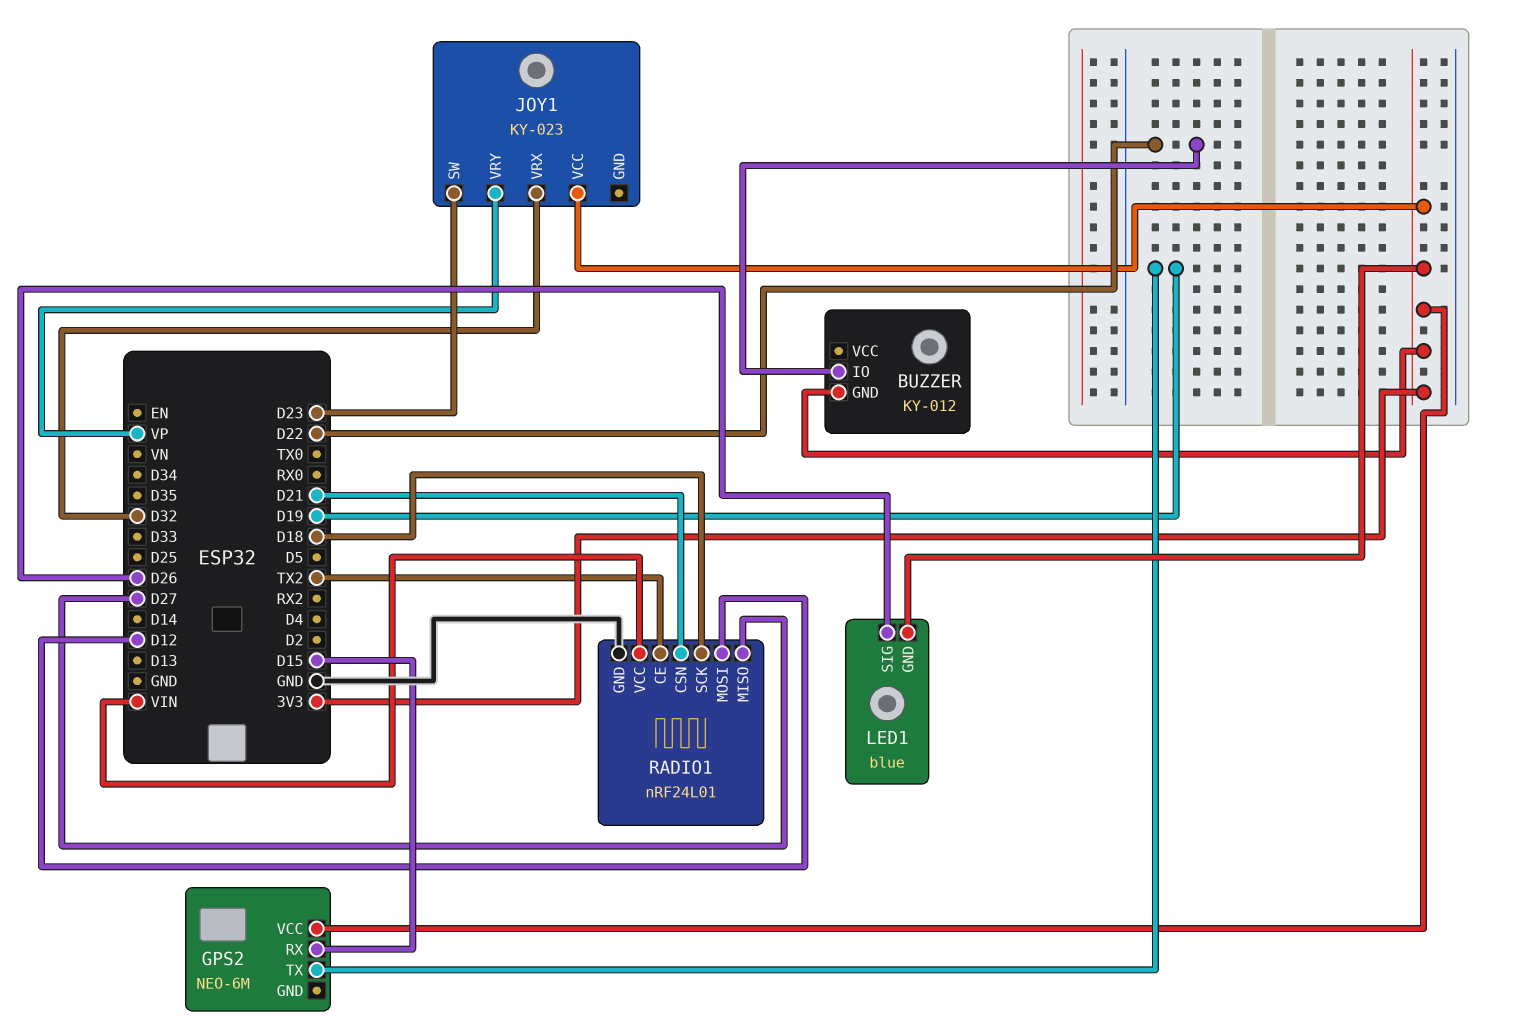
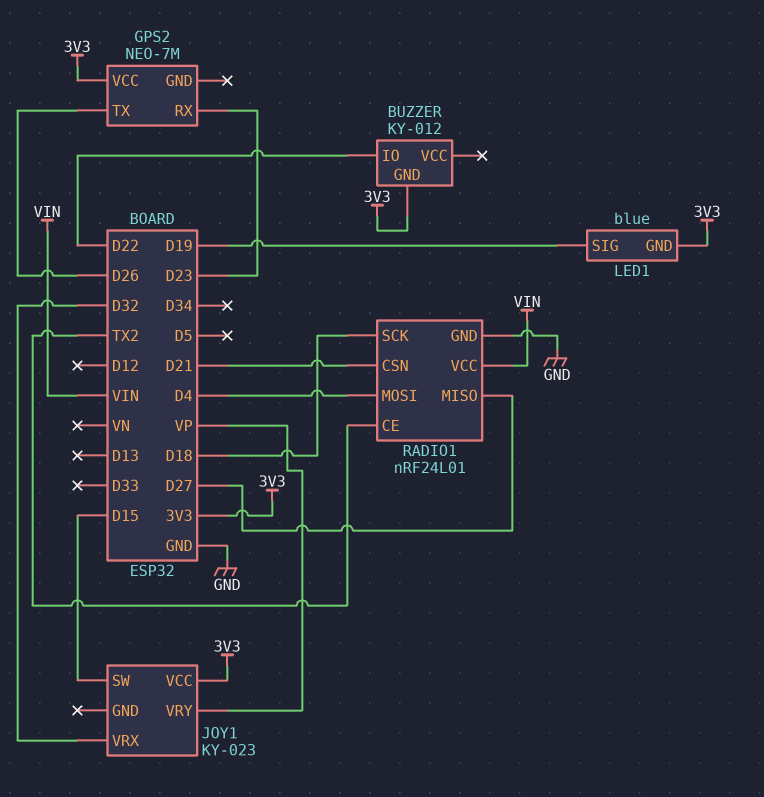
GPS2: NEO-6M -> NEO-7M
GPS2 pin RX: D15 -> D23
GPS2 pin TX: D19 -> D26
JOY1 pin SW: D23 -> D15
LED1 pin SIG: D26 -> D19
RADIO1 pin MOSI: D12 -> D4

